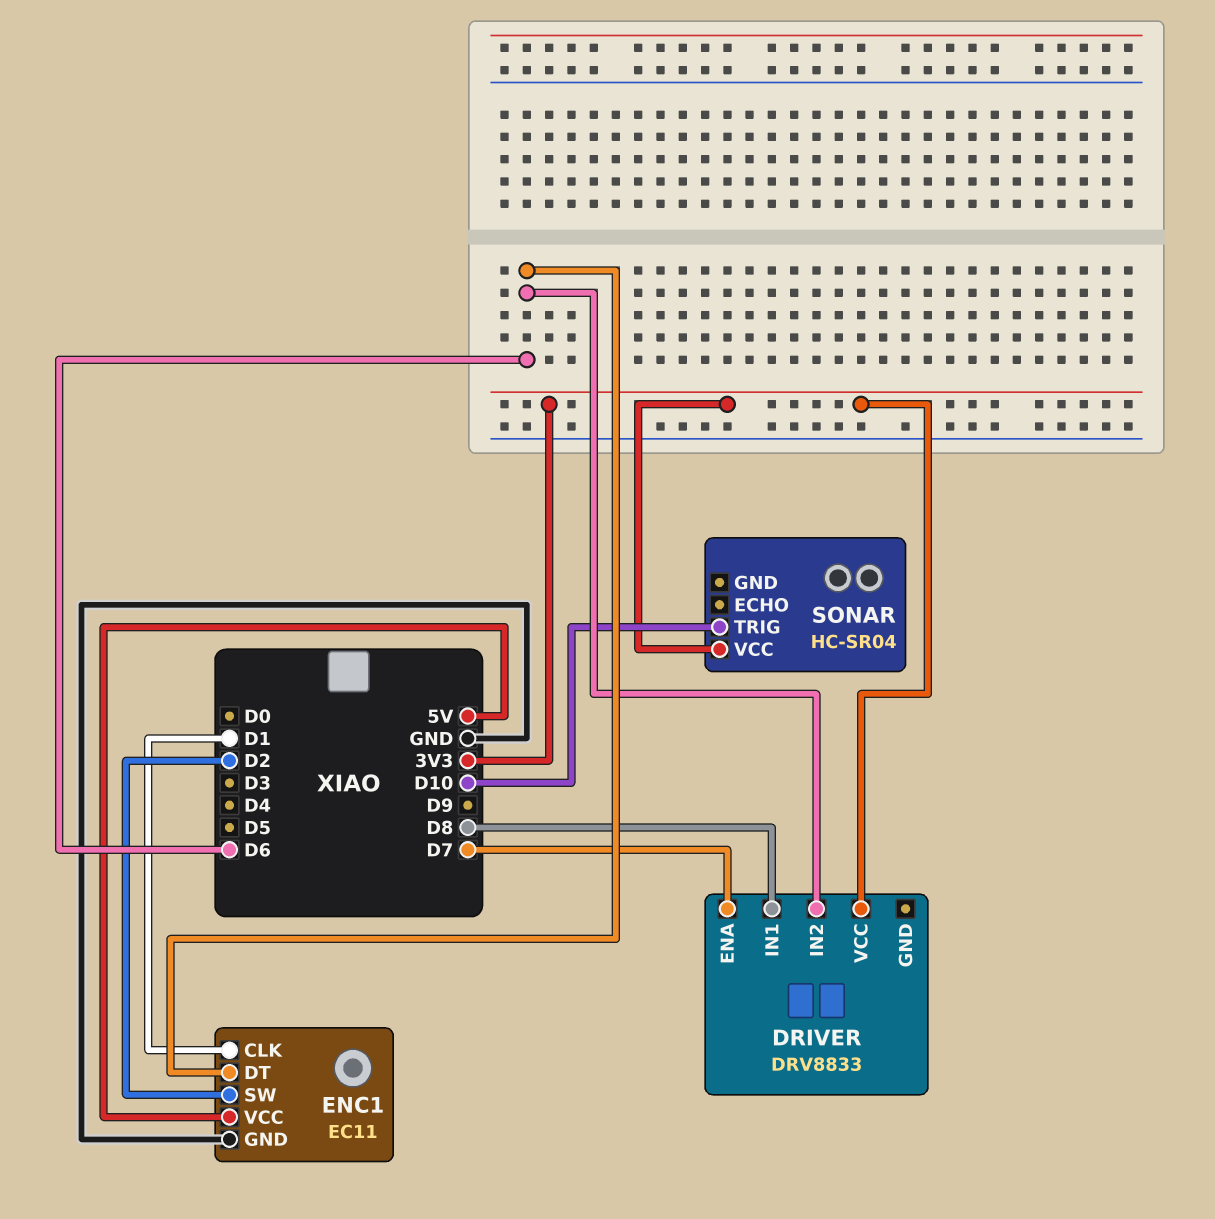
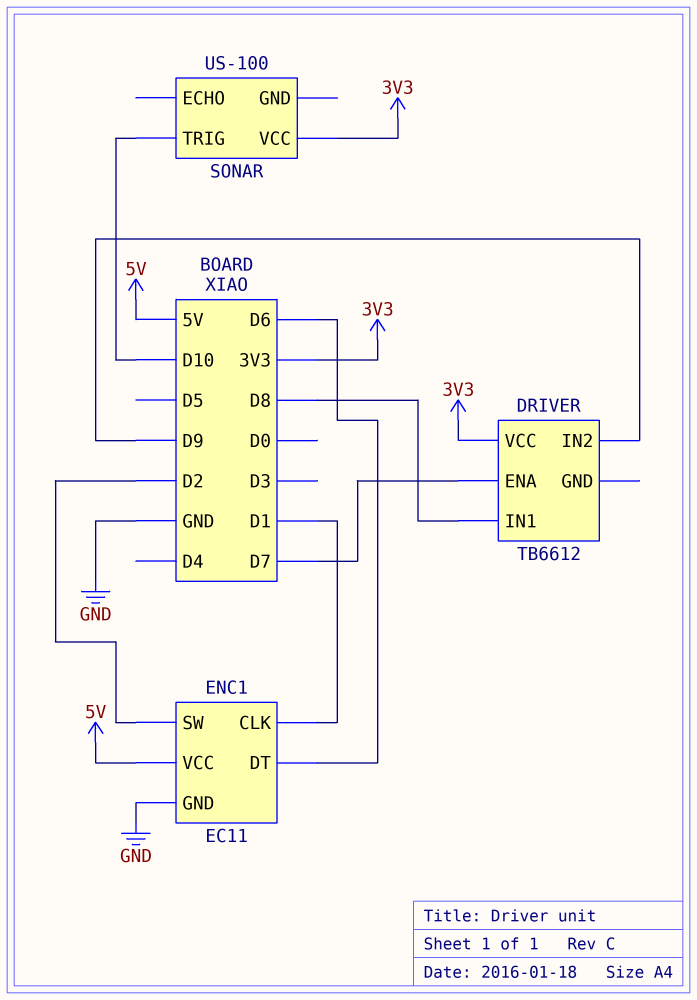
DRIVER: DRV8833 -> TB6612
DRIVER pin IN2: D6 -> D9
SONAR: HC-SR04 -> US-100

